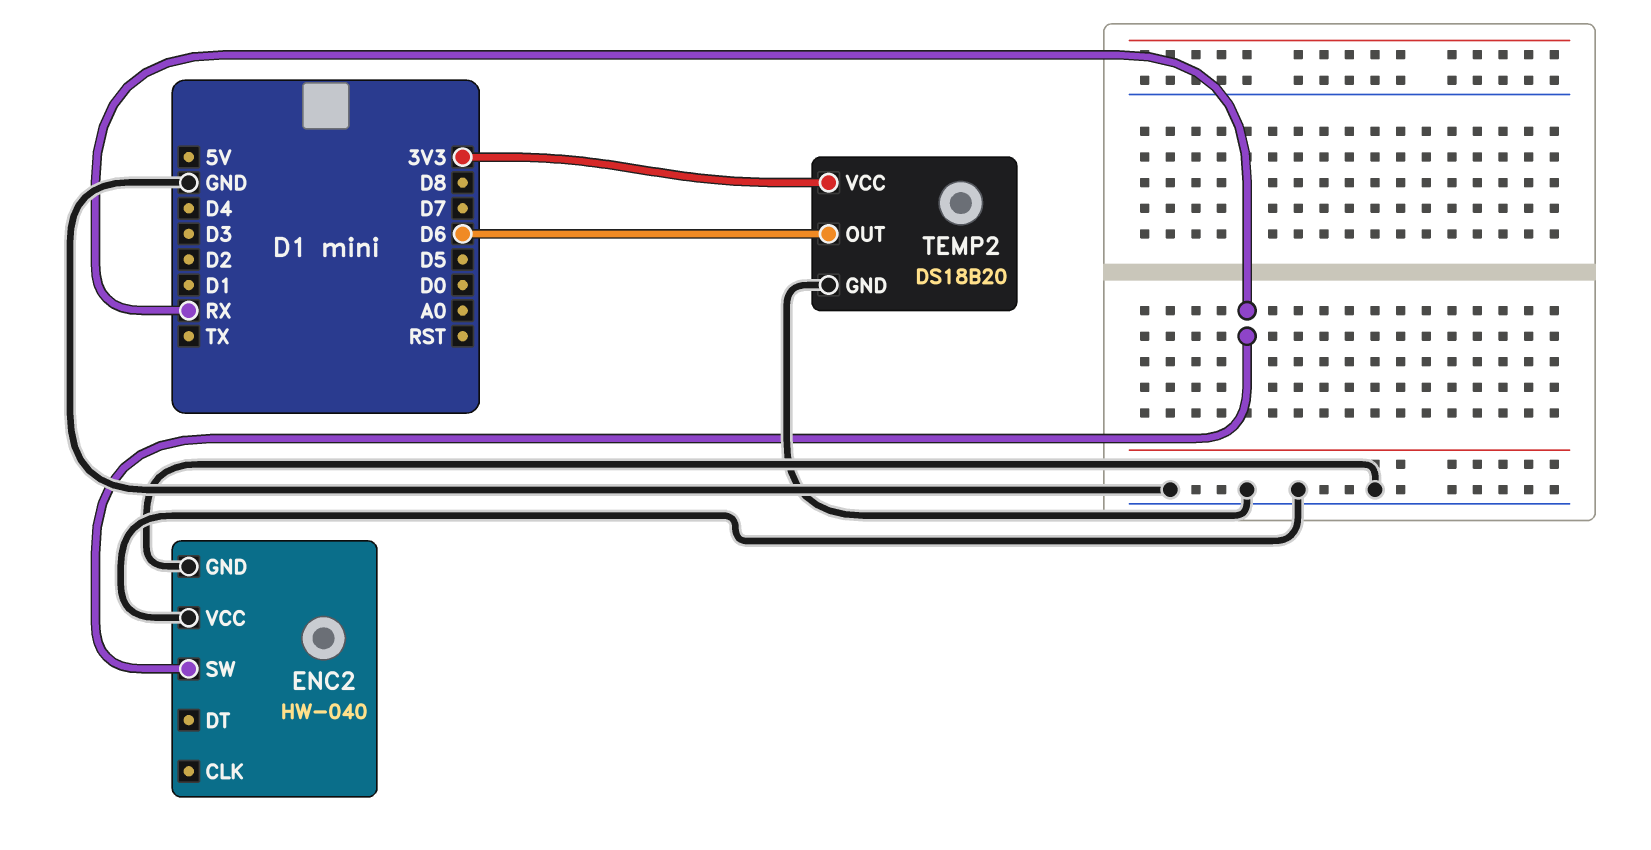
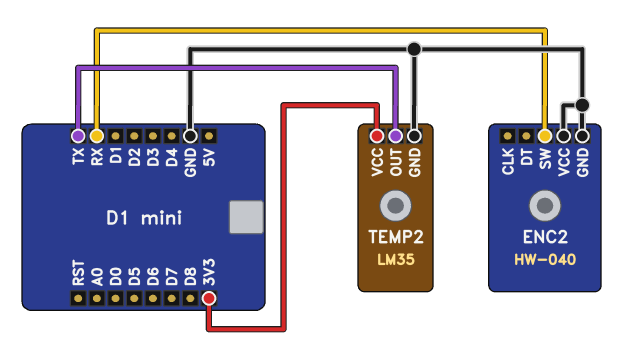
TEMP2: DS18B20 -> LM35
TEMP2 pin OUT: D6 -> TX

